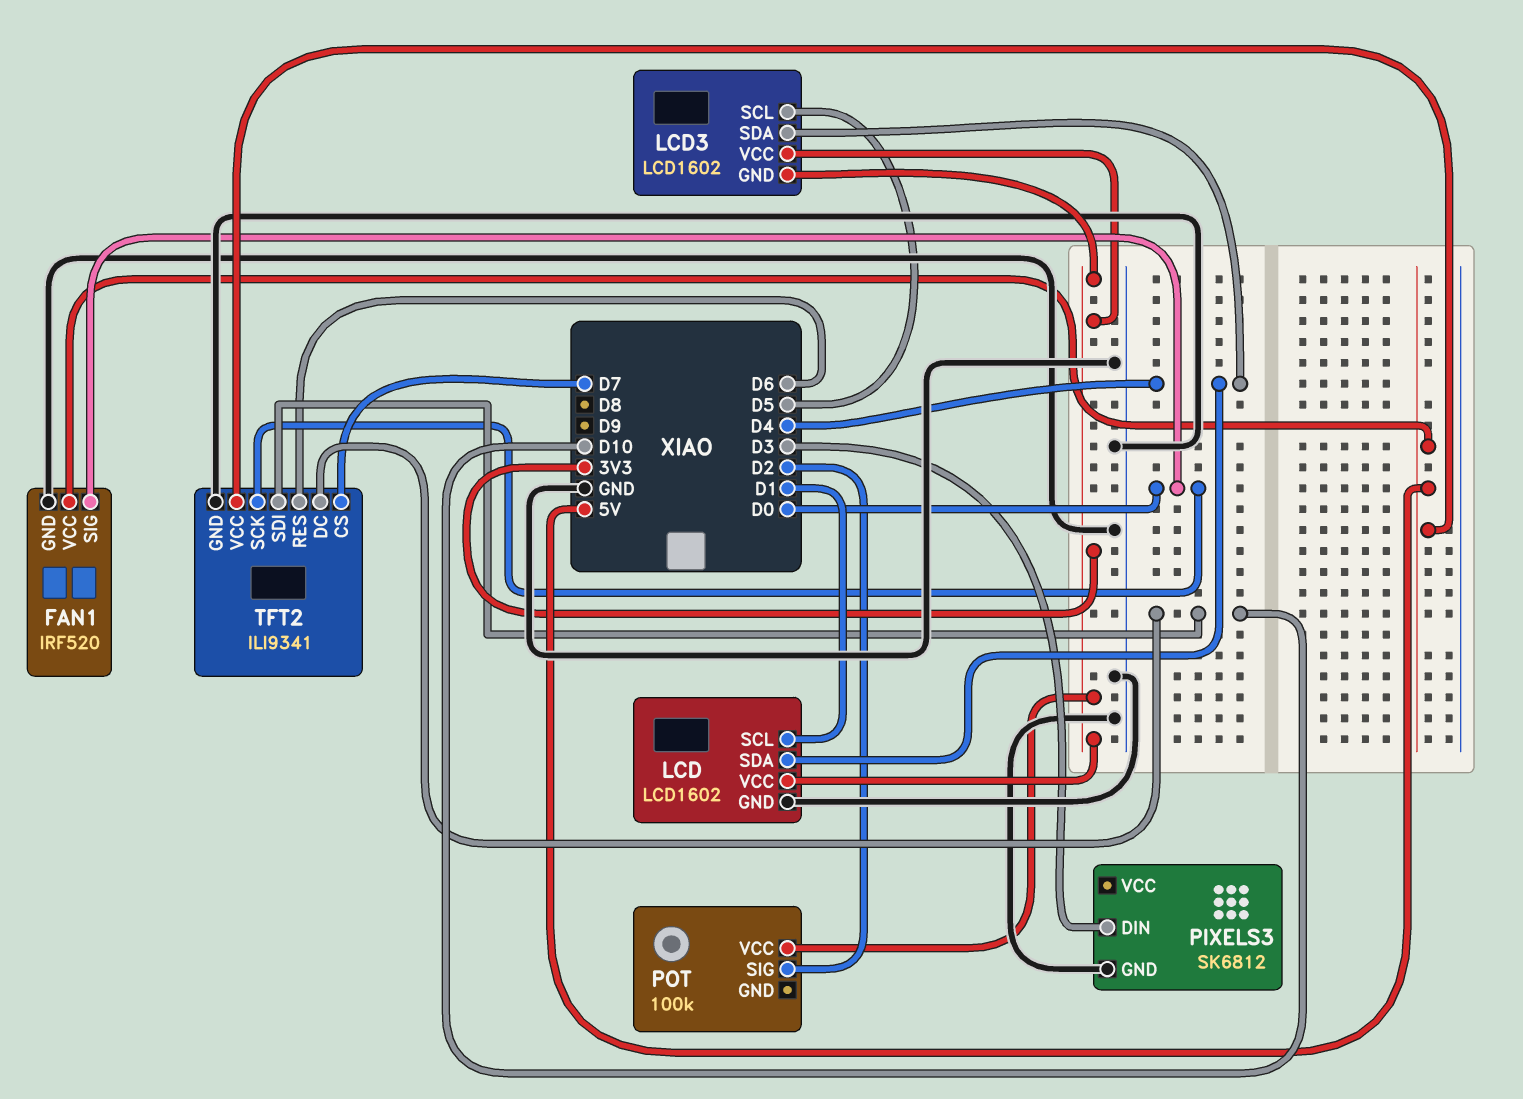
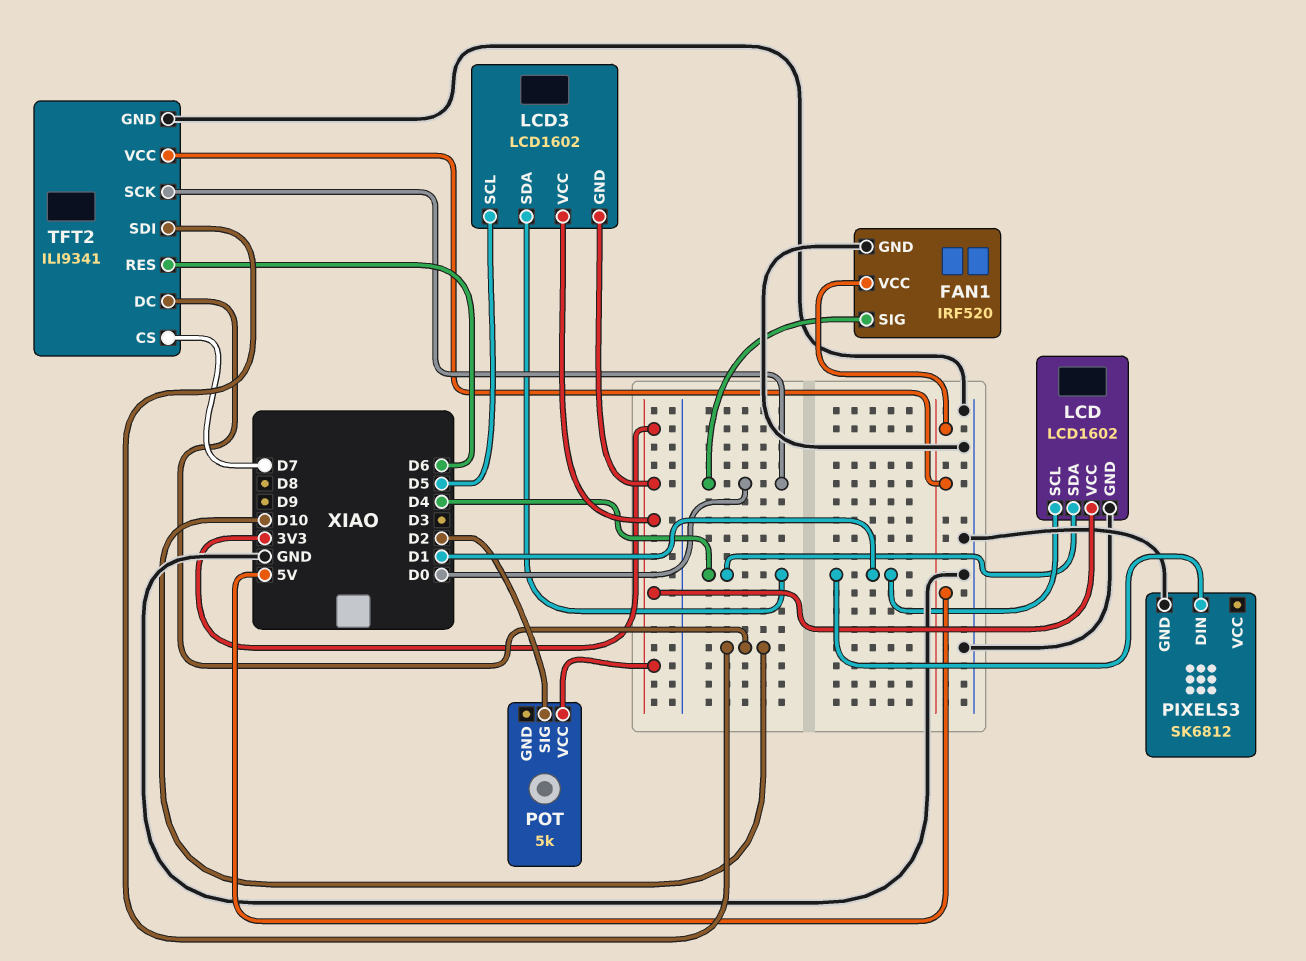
PIXELS3 pin DIN: D3 -> D1
POT: 100k -> 5k

